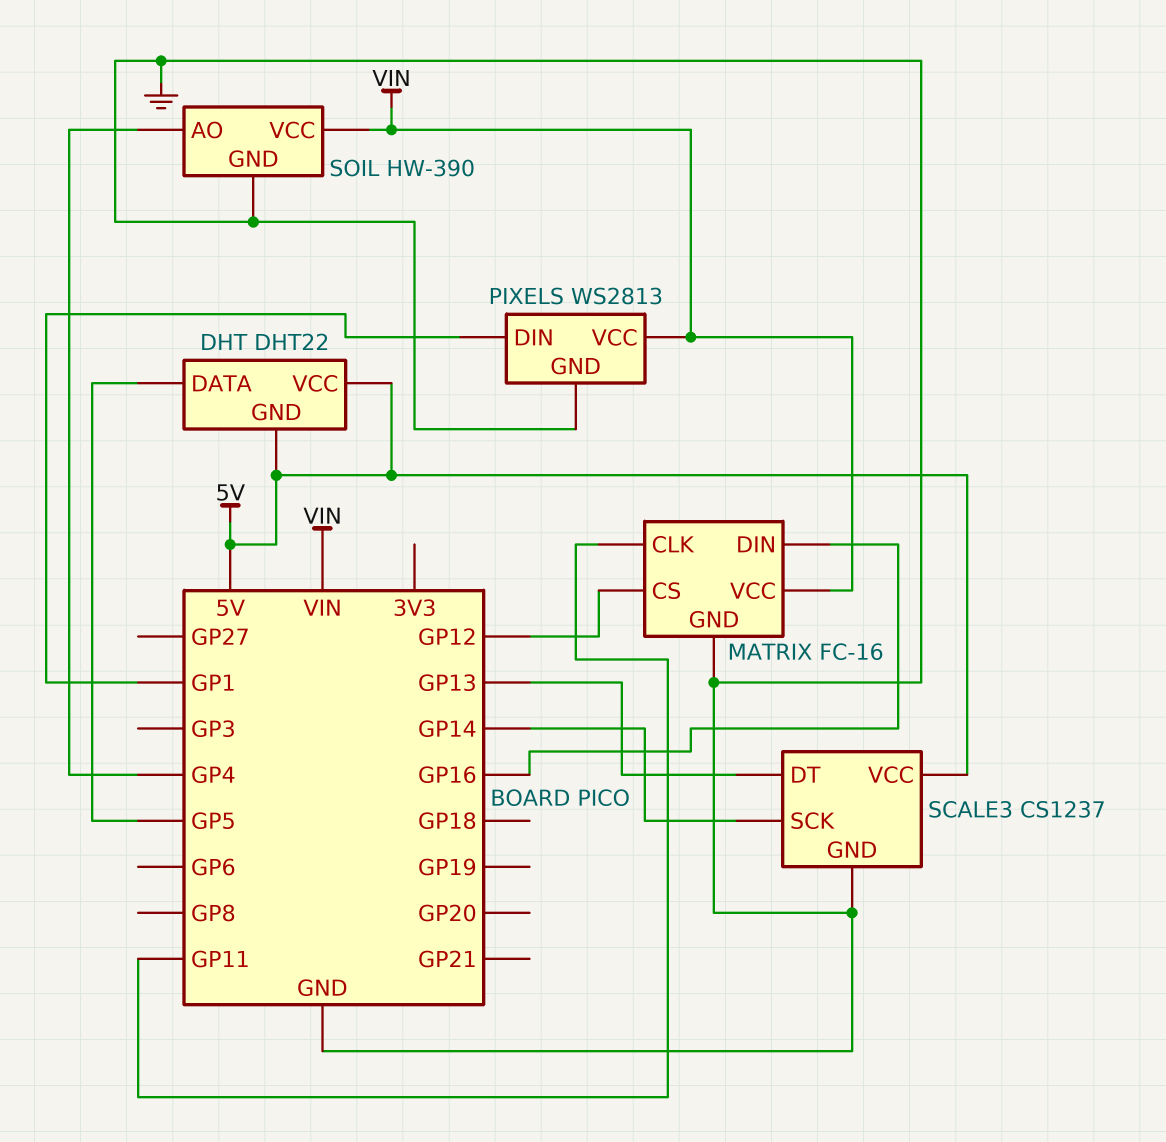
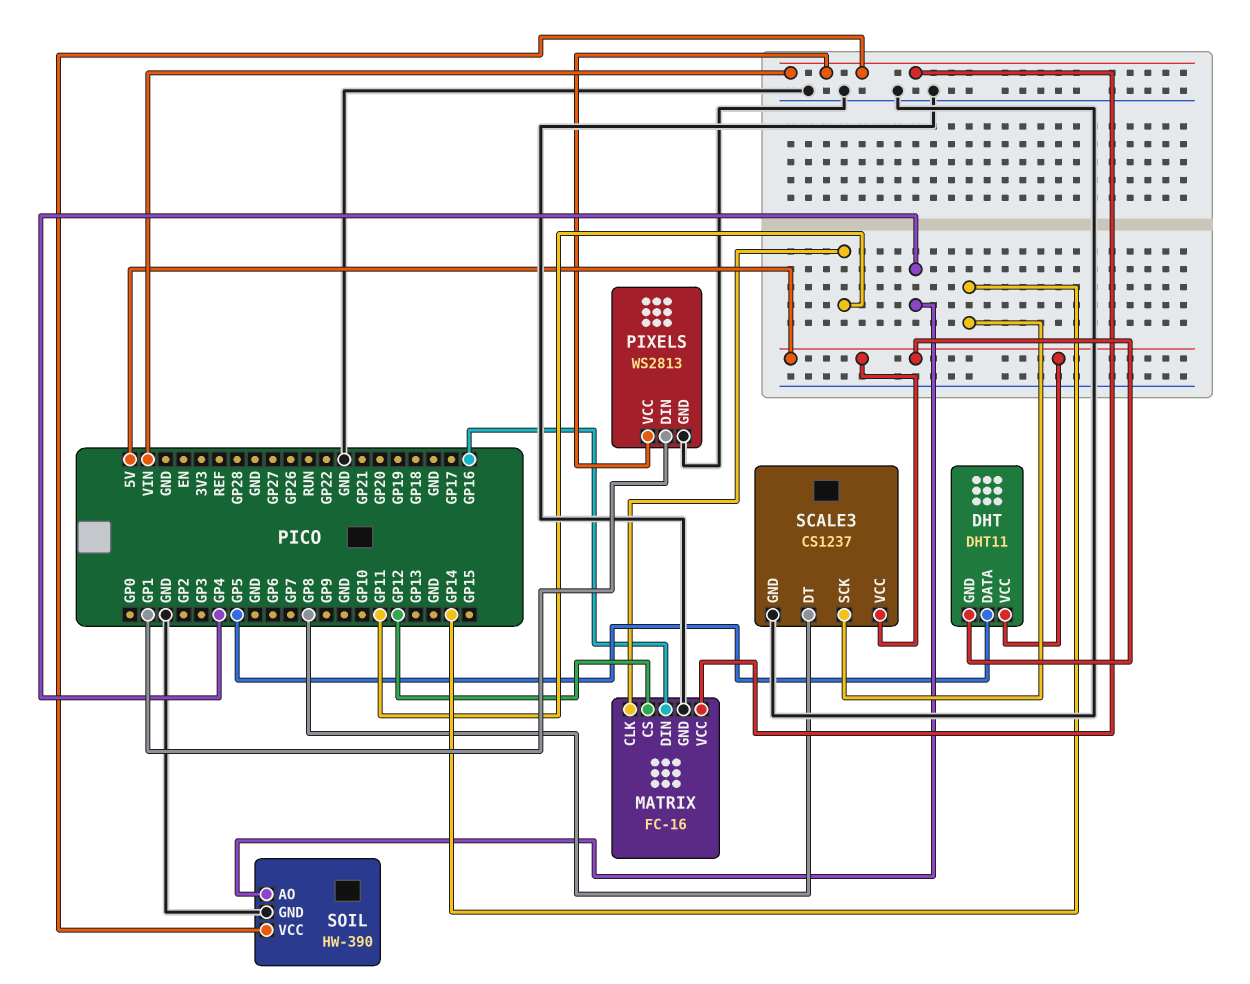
DHT: DHT22 -> DHT11
SCALE3 pin DT: GP13 -> GP8

